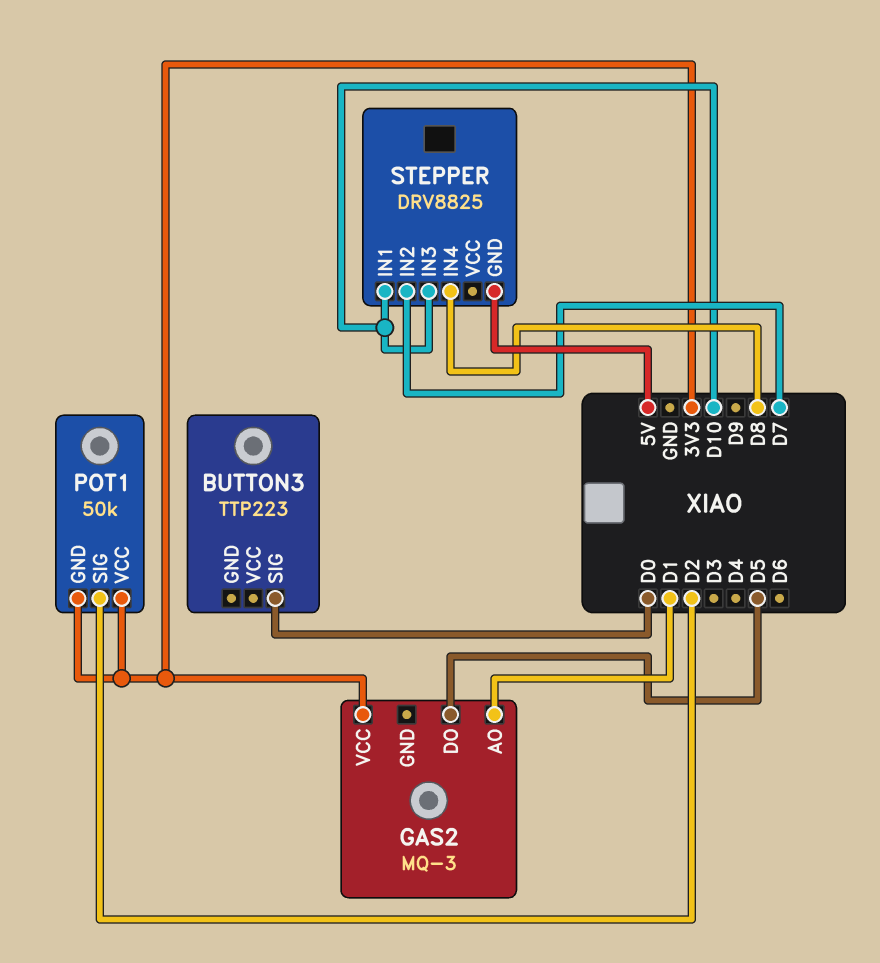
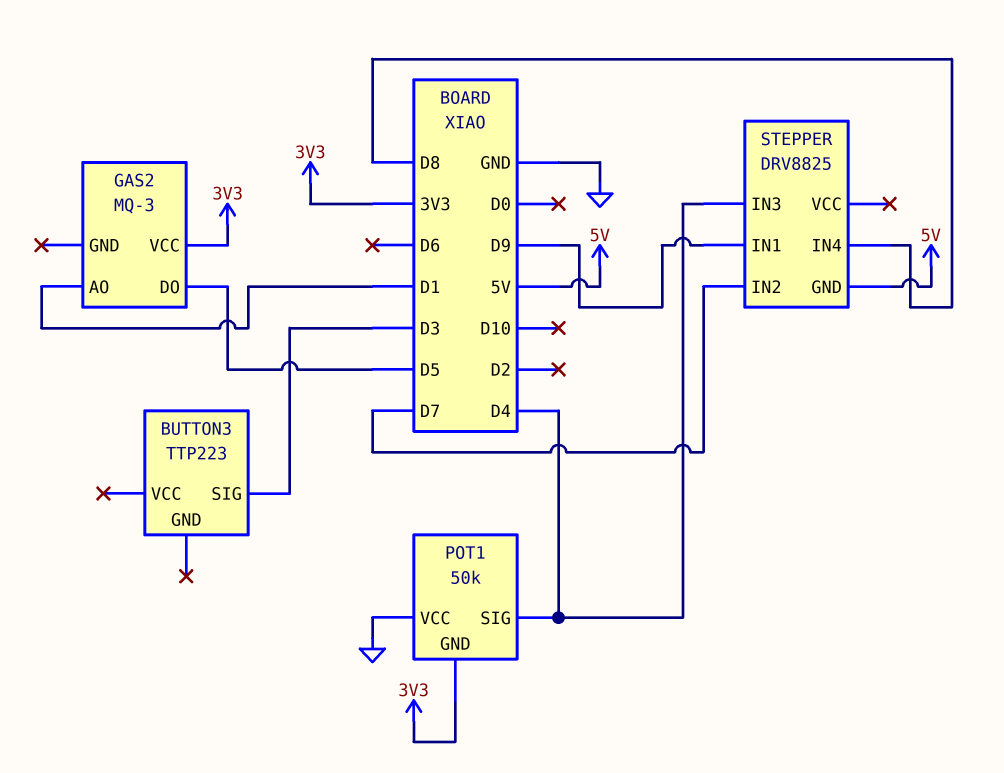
BUTTON3 pin SIG: D0 -> D3
POT1 pin SIG: D2 -> D4
POT1 pin VCC: 3V3 -> GND
STEPPER pin IN1: D10 -> D9
STEPPER pin IN3: D10 -> D4

